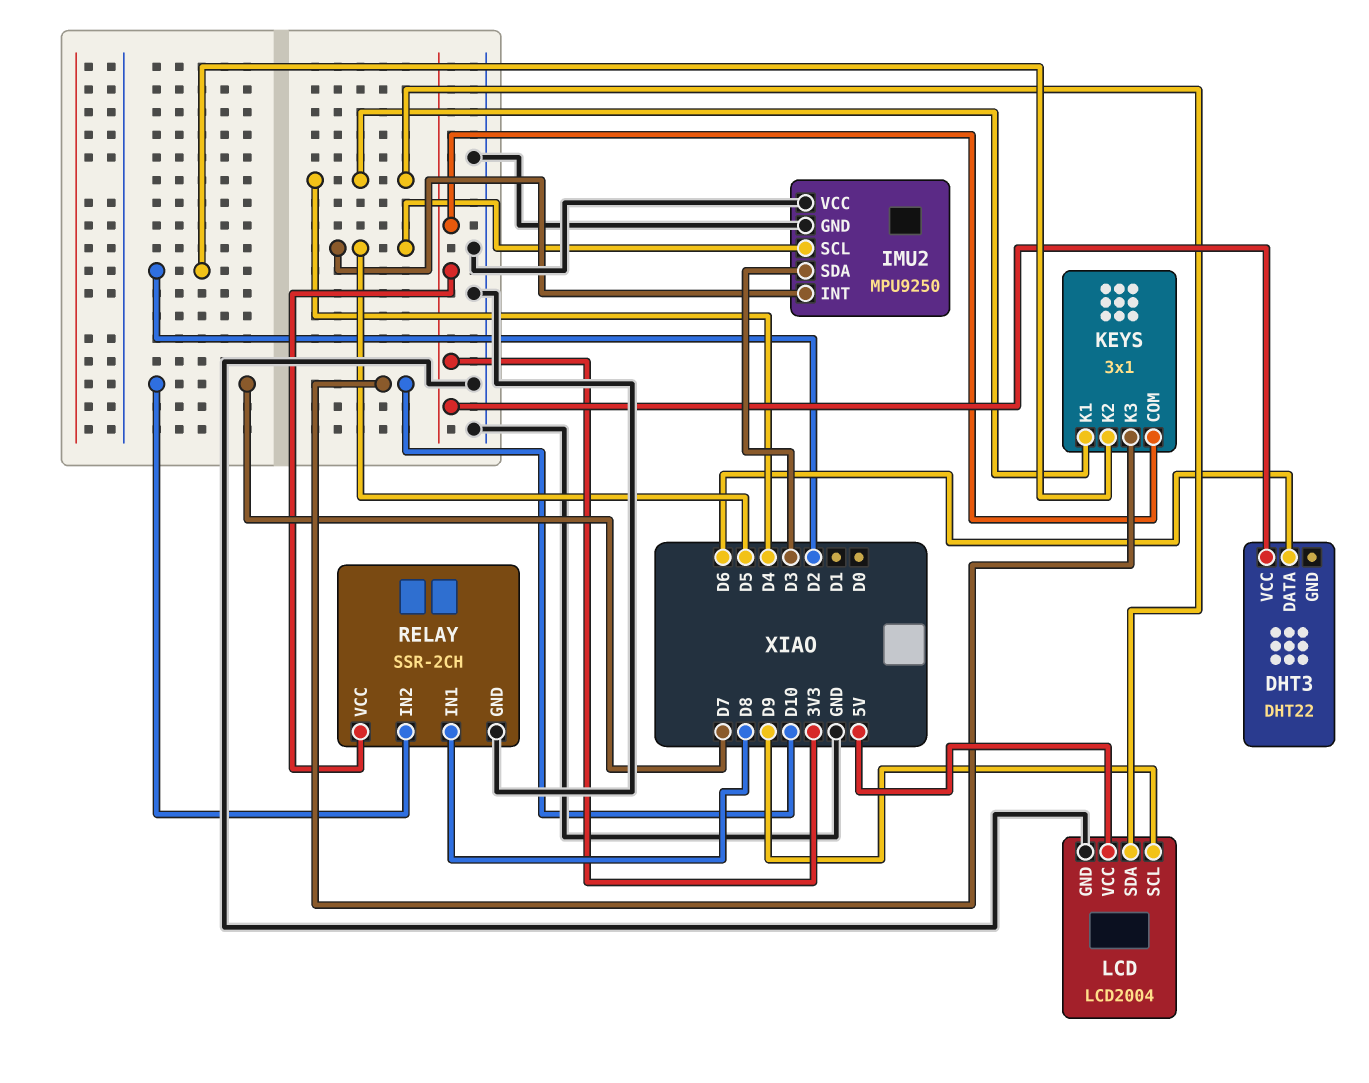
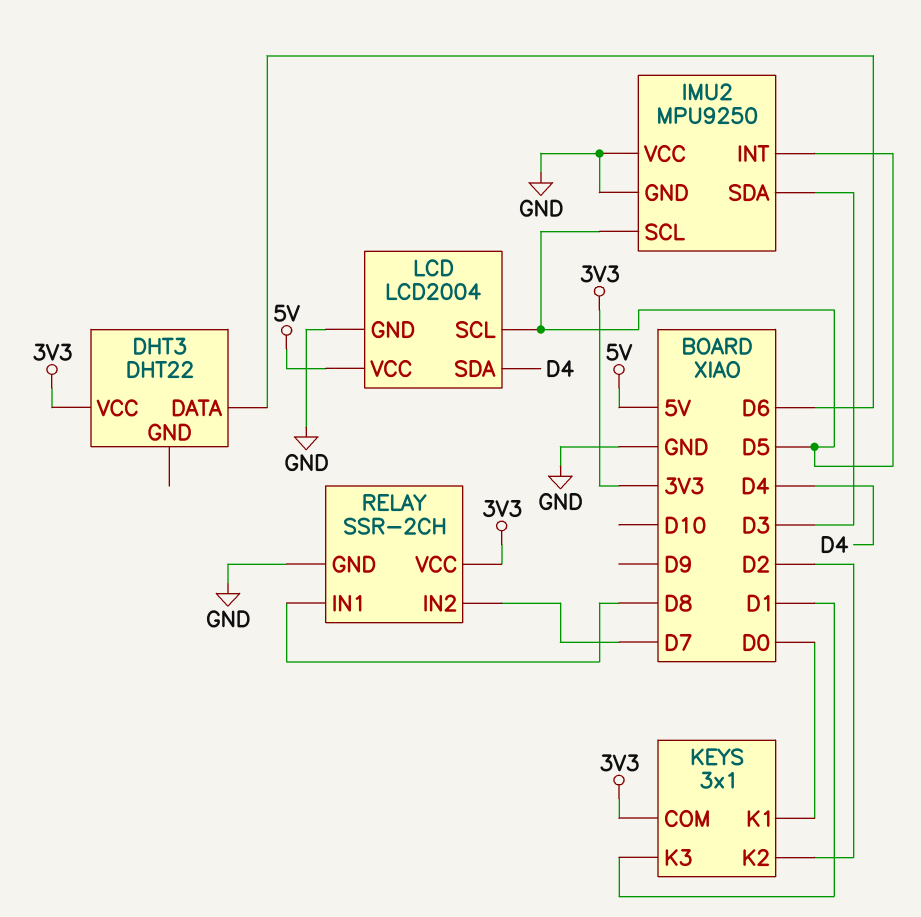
KEYS pin K1: D4 -> D0
KEYS pin K3: D10 -> D1
LCD pin SCL: D9 -> D5

